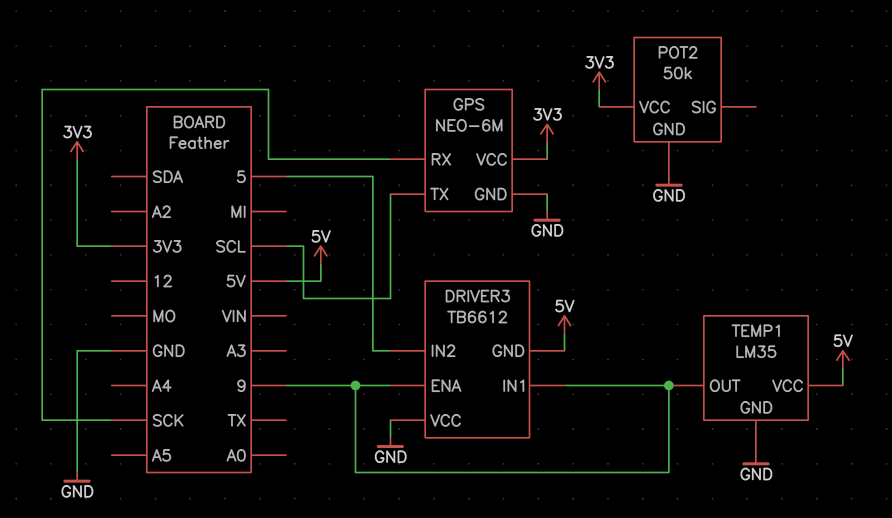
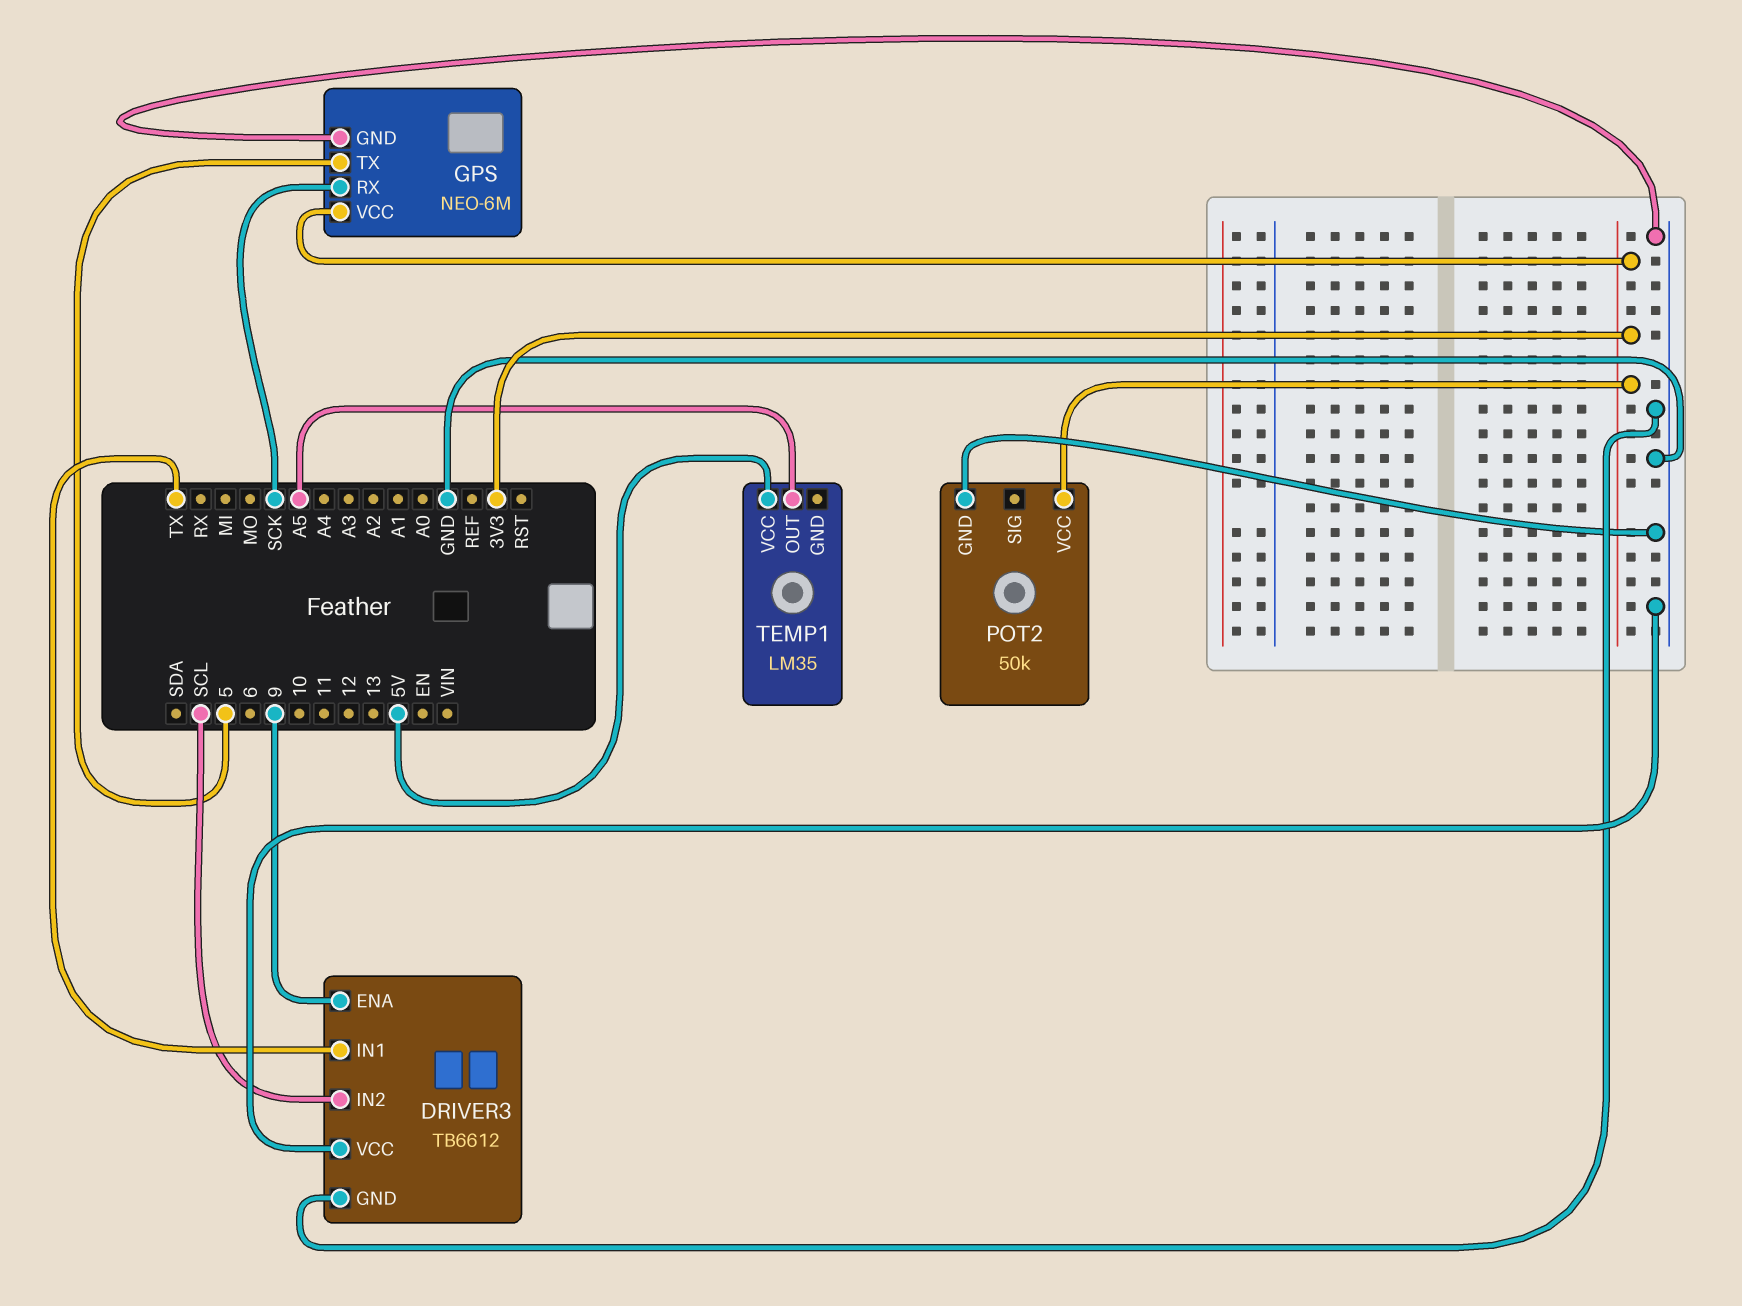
DRIVER3 pin GND: 5V -> GND
DRIVER3 pin IN1: 9 -> TX
DRIVER3 pin IN2: 5 -> SCL
GPS pin TX: SCL -> 5
TEMP1 pin GND: GND -> none
TEMP1 pin OUT: 9 -> A5

